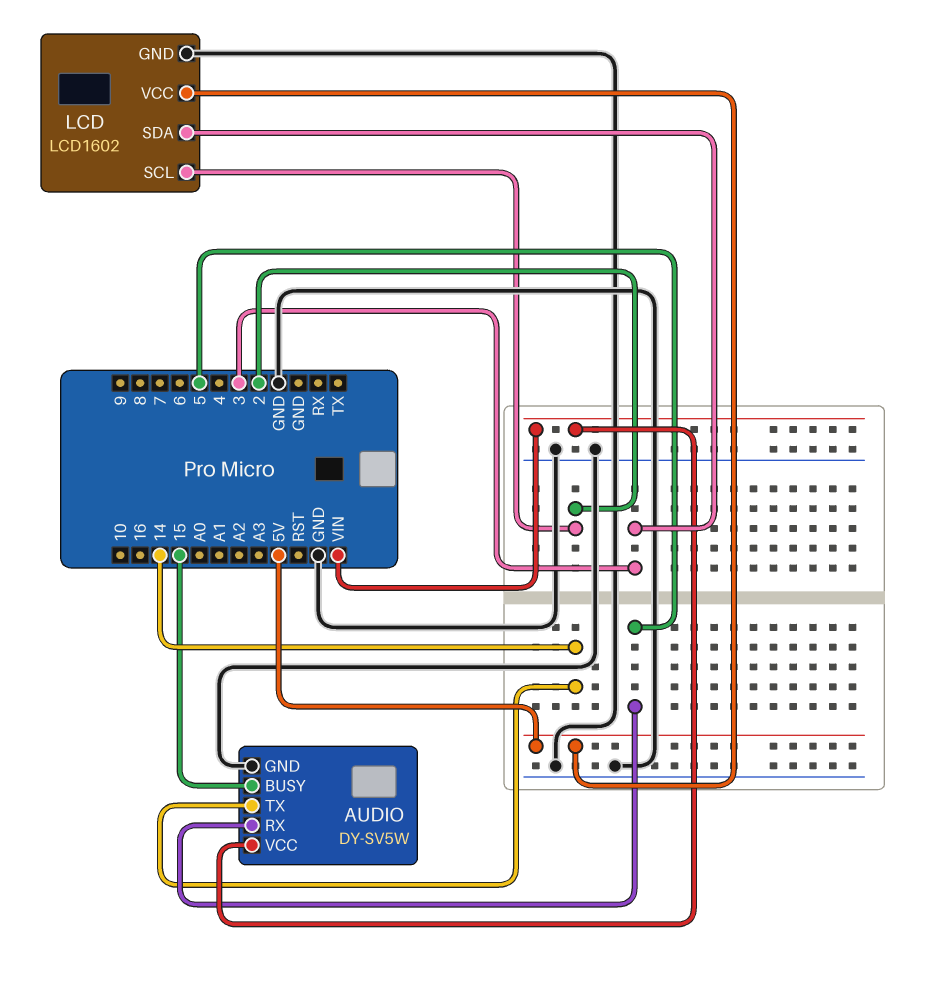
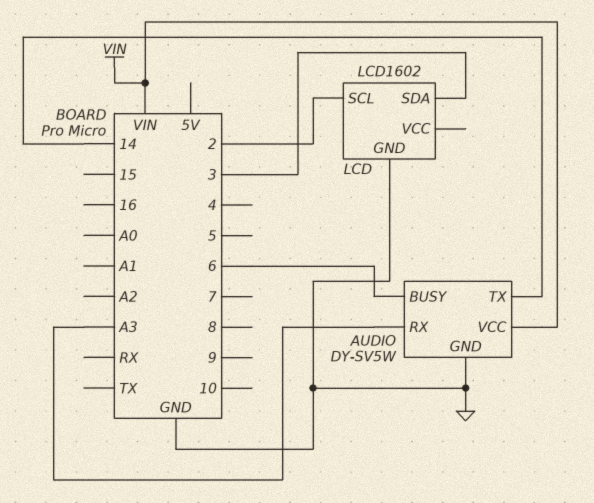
AUDIO pin BUSY: 15 -> 6
AUDIO pin RX: 5 -> A3
LCD pin VCC: 5V -> none

